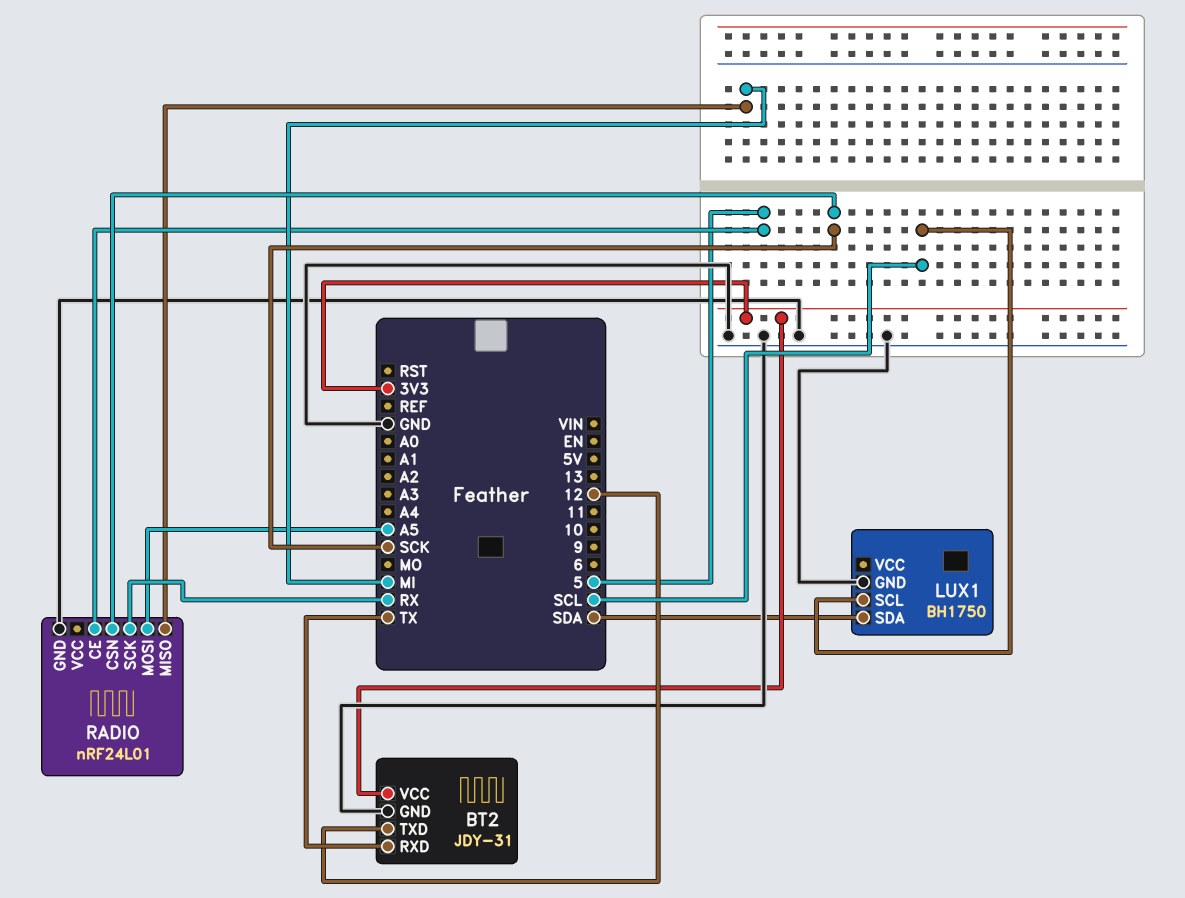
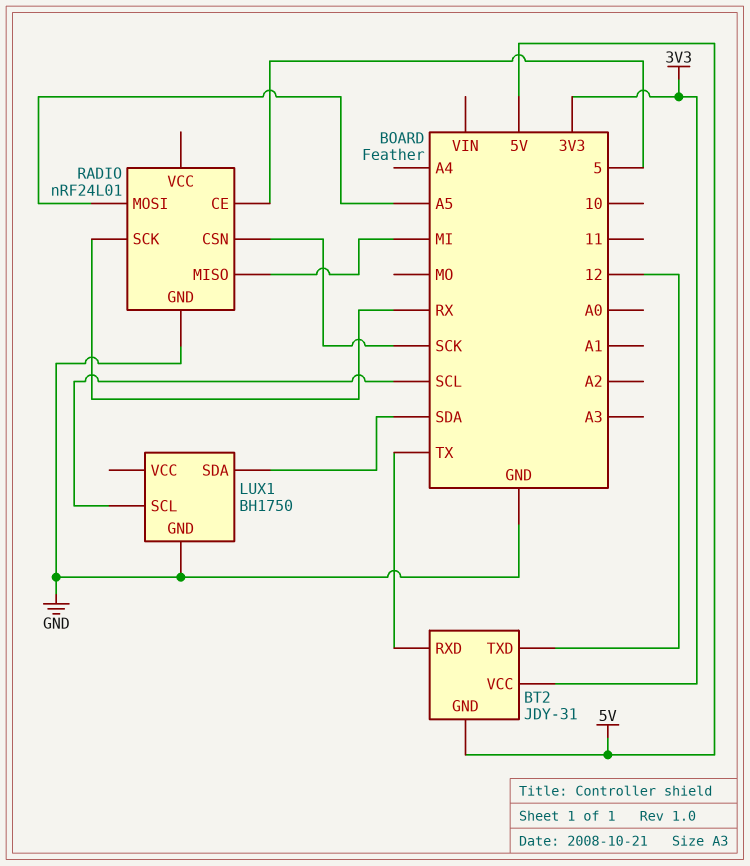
BT2 pin GND: GND -> 5V

